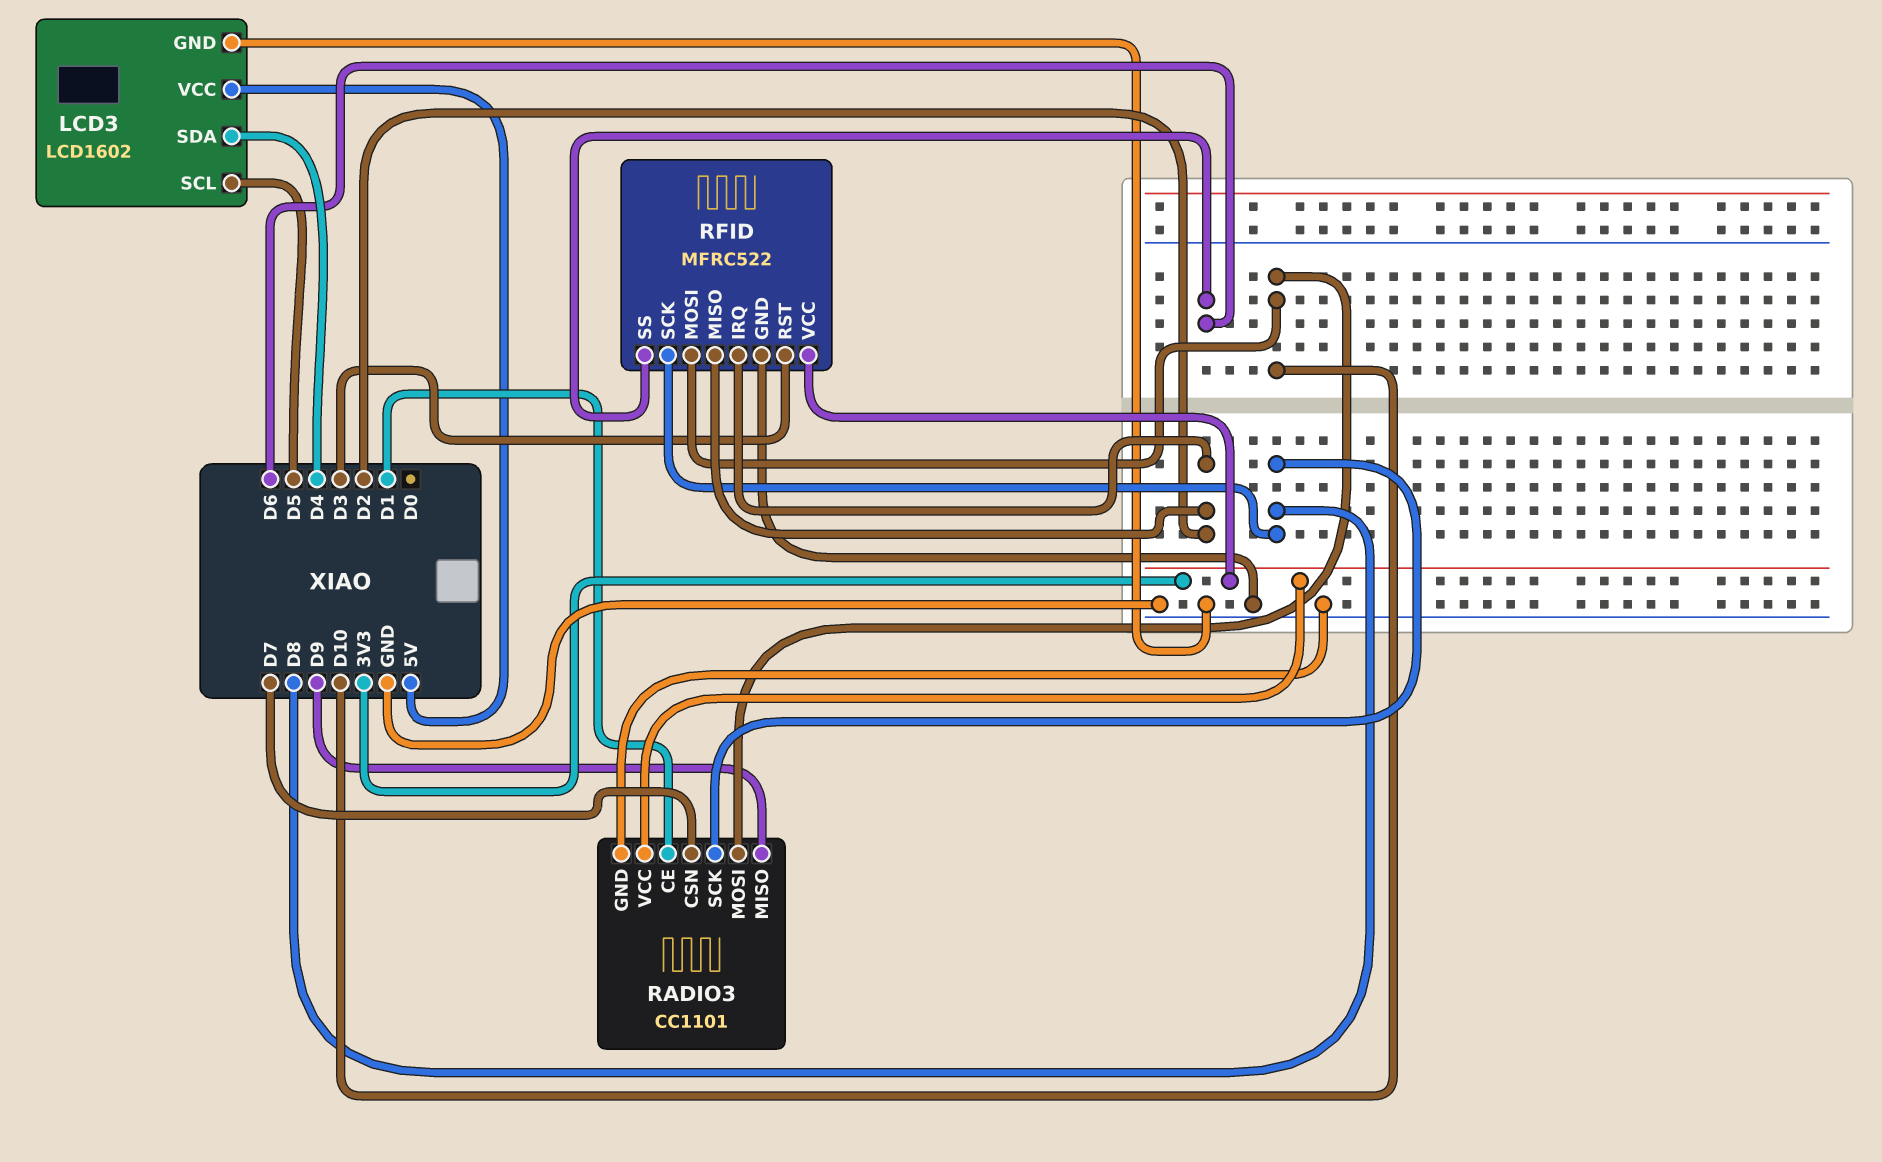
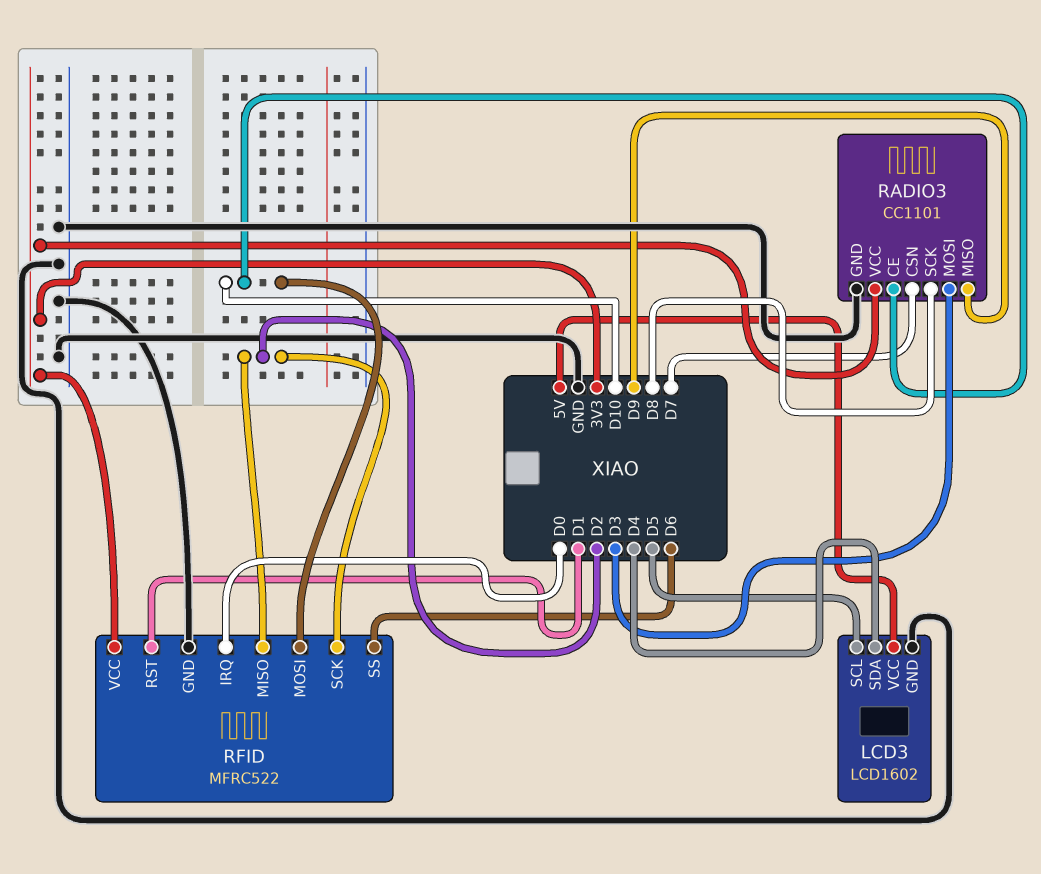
RADIO3 pin CE: D1 -> D10
RADIO3 pin MOSI: D10 -> D3
RFID pin IRQ: D2 -> D0
RFID pin RST: D3 -> D1
RFID pin SCK: D8 -> D2

